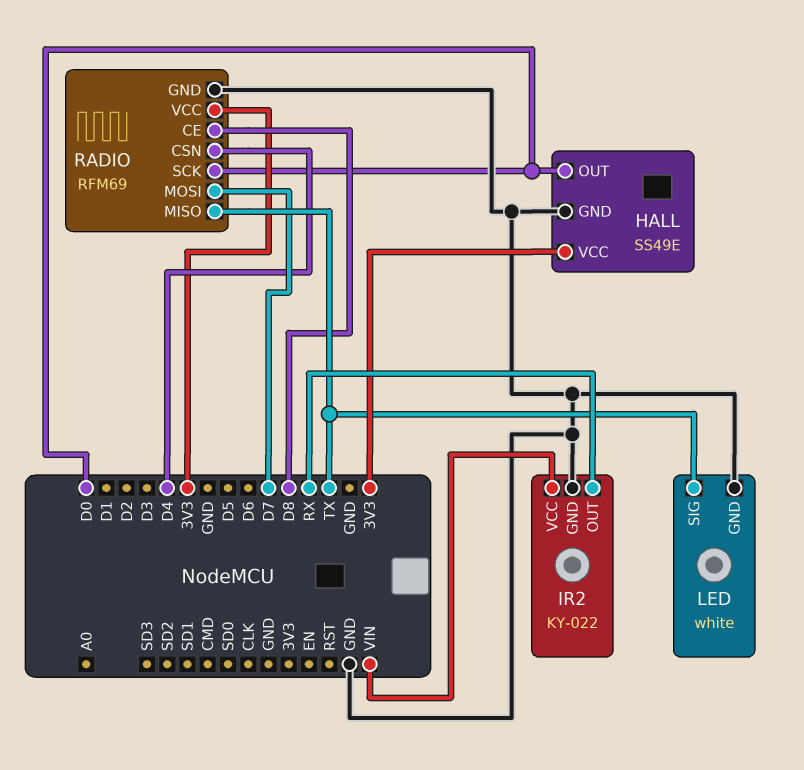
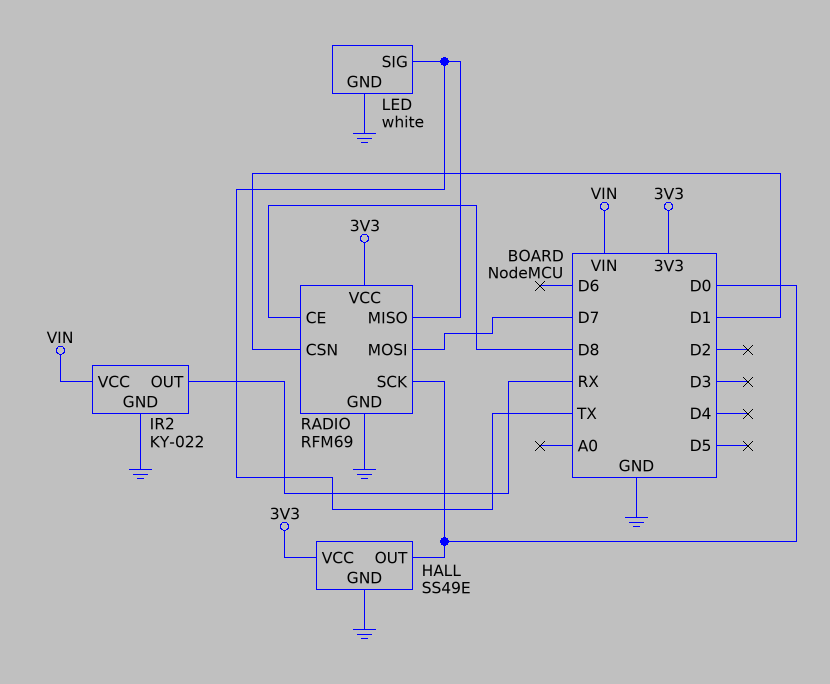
RADIO pin CSN: D4 -> D1

